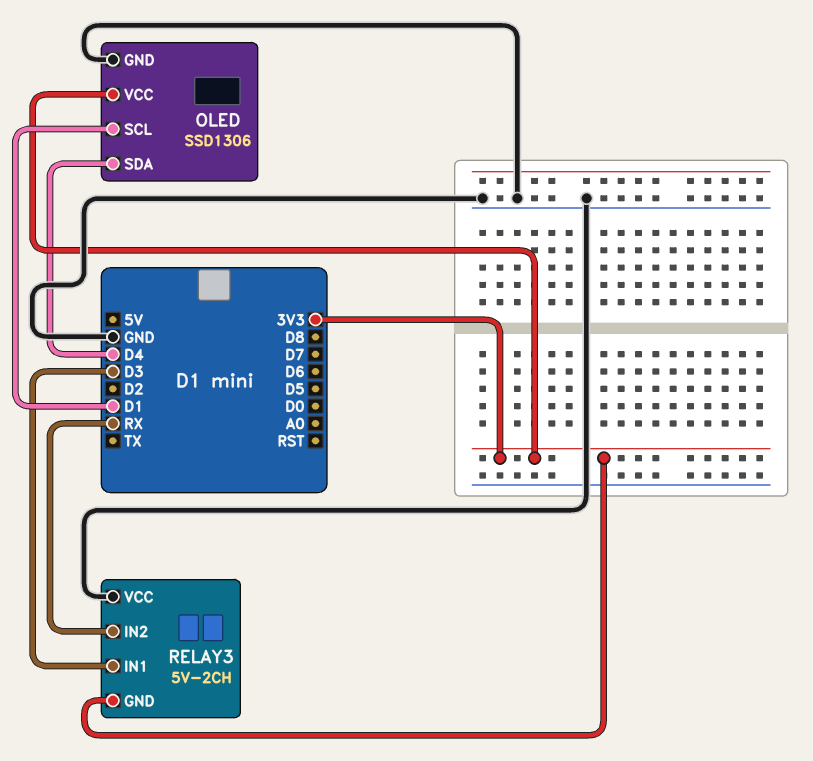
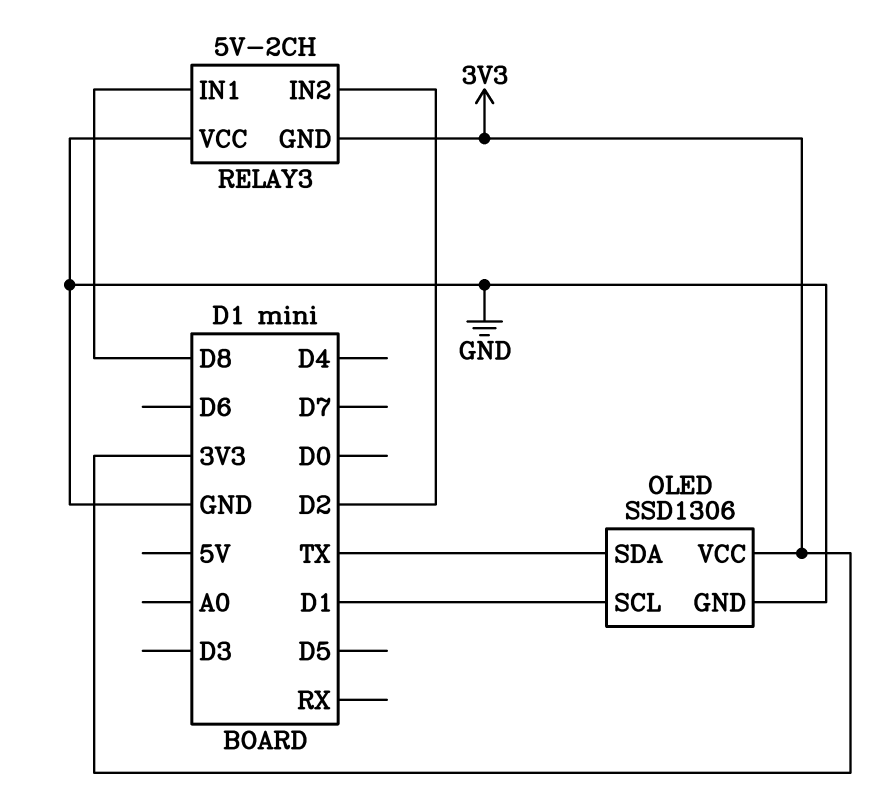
OLED pin SDA: D4 -> TX
RELAY3 pin IN1: D3 -> D8
RELAY3 pin IN2: RX -> D2

